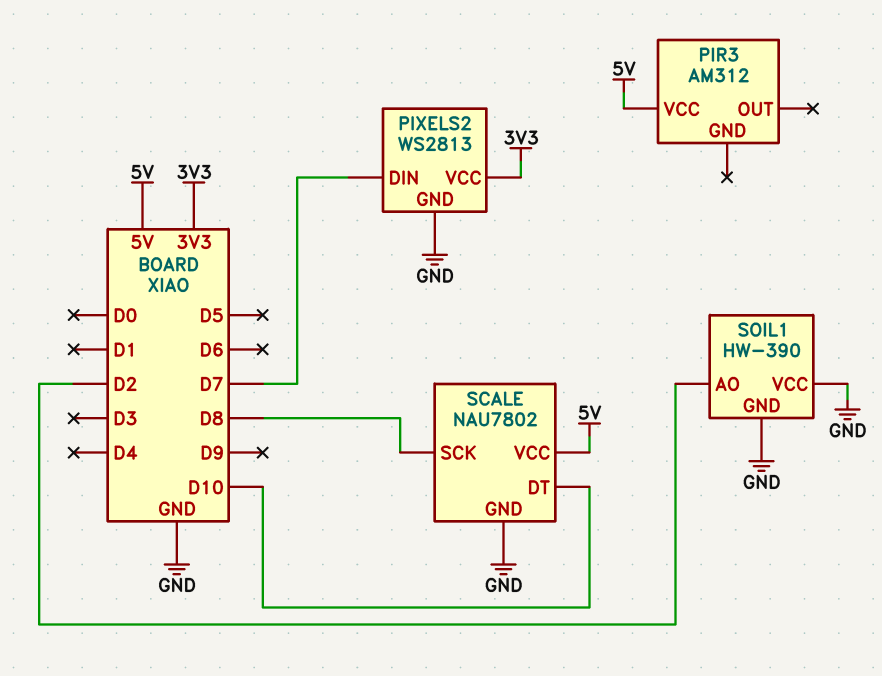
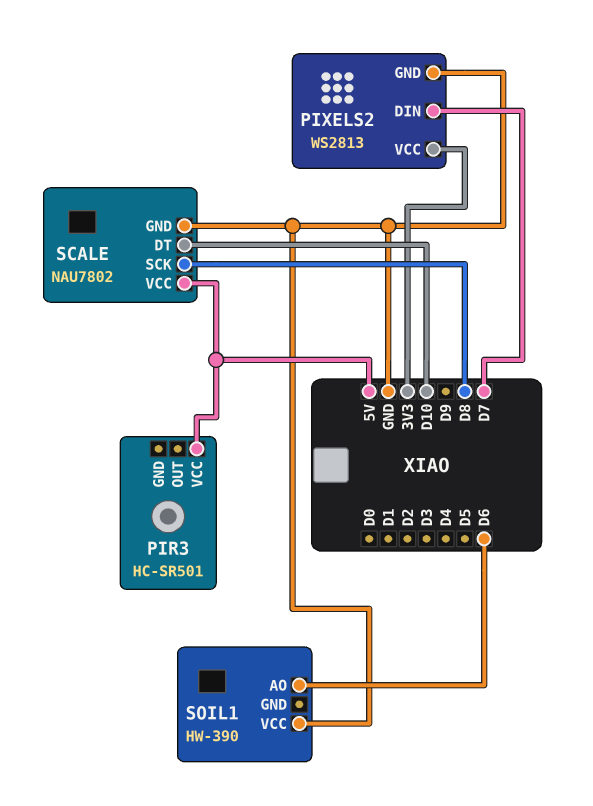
PIR3: AM312 -> HC-SR501
SOIL1 pin AO: D2 -> D6
SOIL1 pin GND: GND -> none

